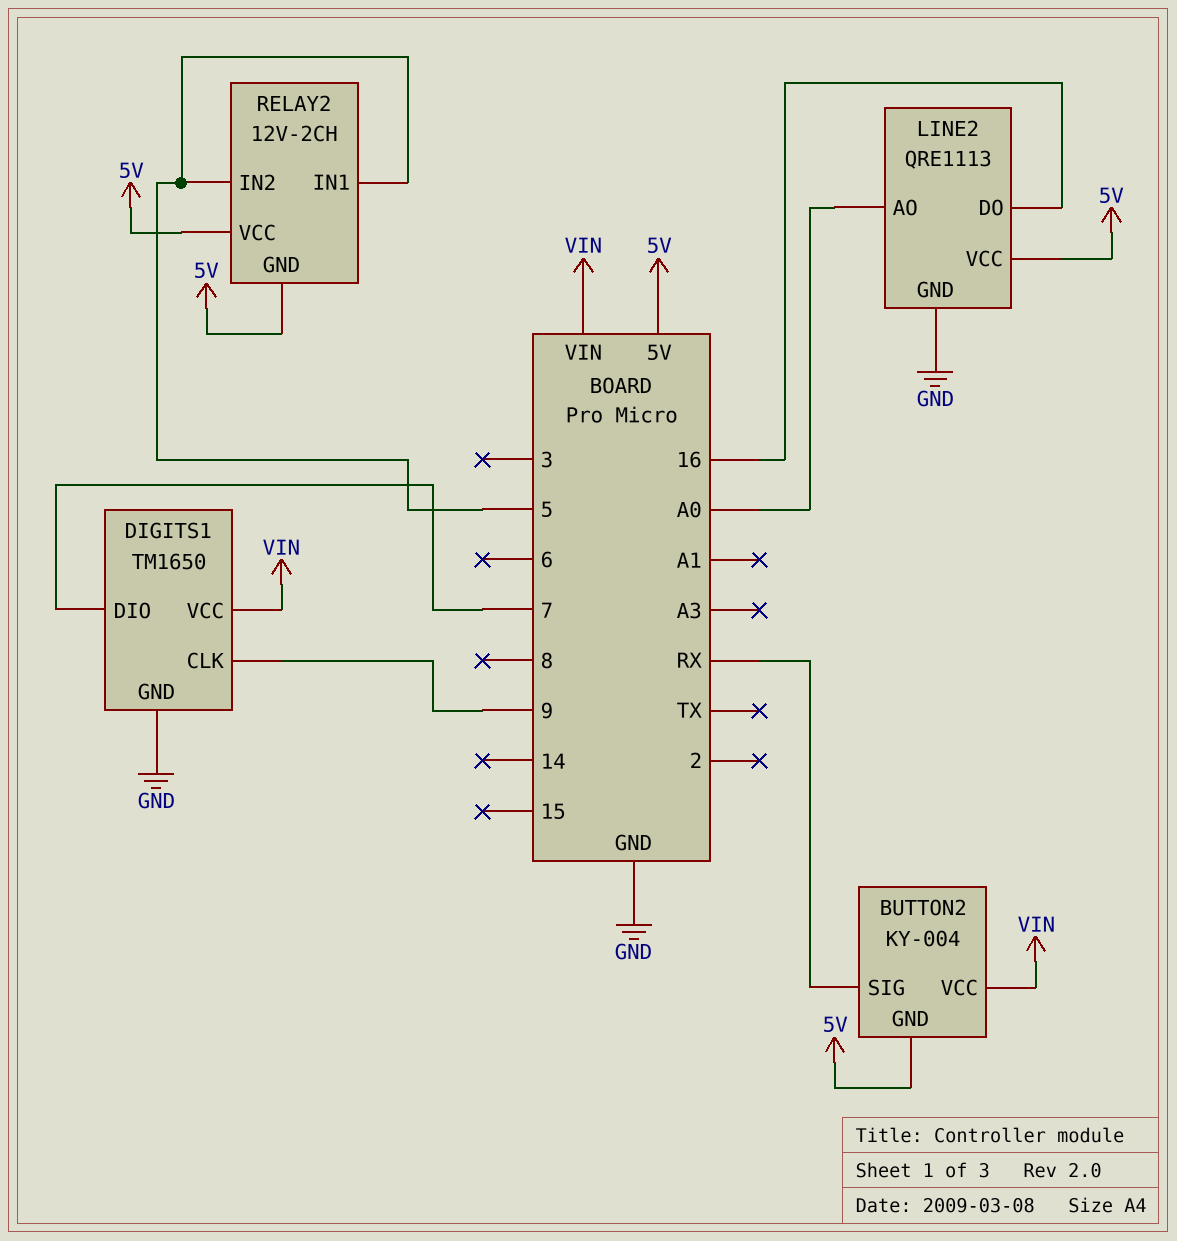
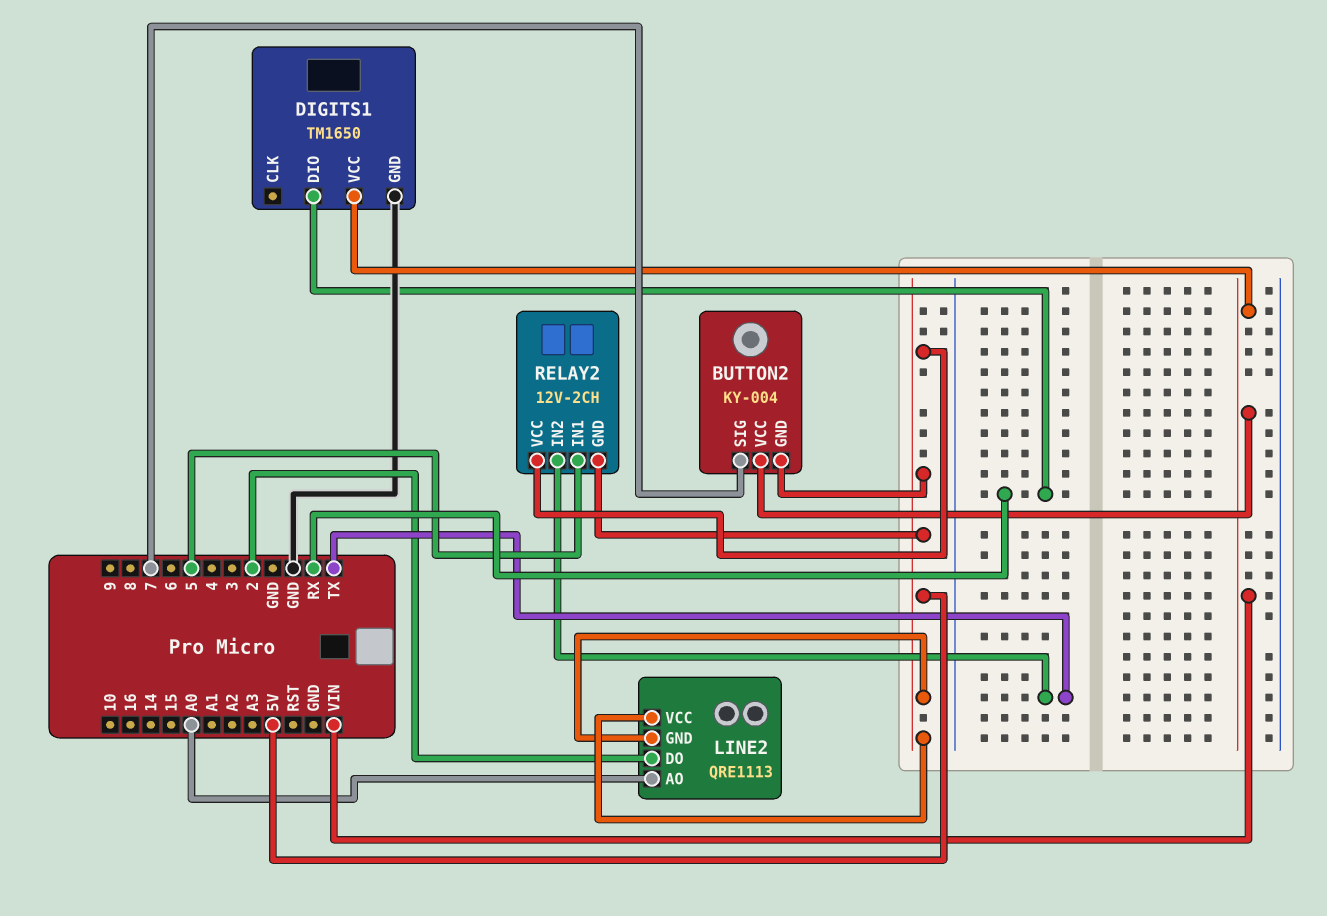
BUTTON2 pin SIG: RX -> 7
DIGITS1 pin CLK: 9 -> none
DIGITS1 pin DIO: 7 -> RX
LINE2 pin DO: 16 -> 2
LINE2 pin GND: GND -> 5V
RELAY2 pin IN2: 5 -> TX

